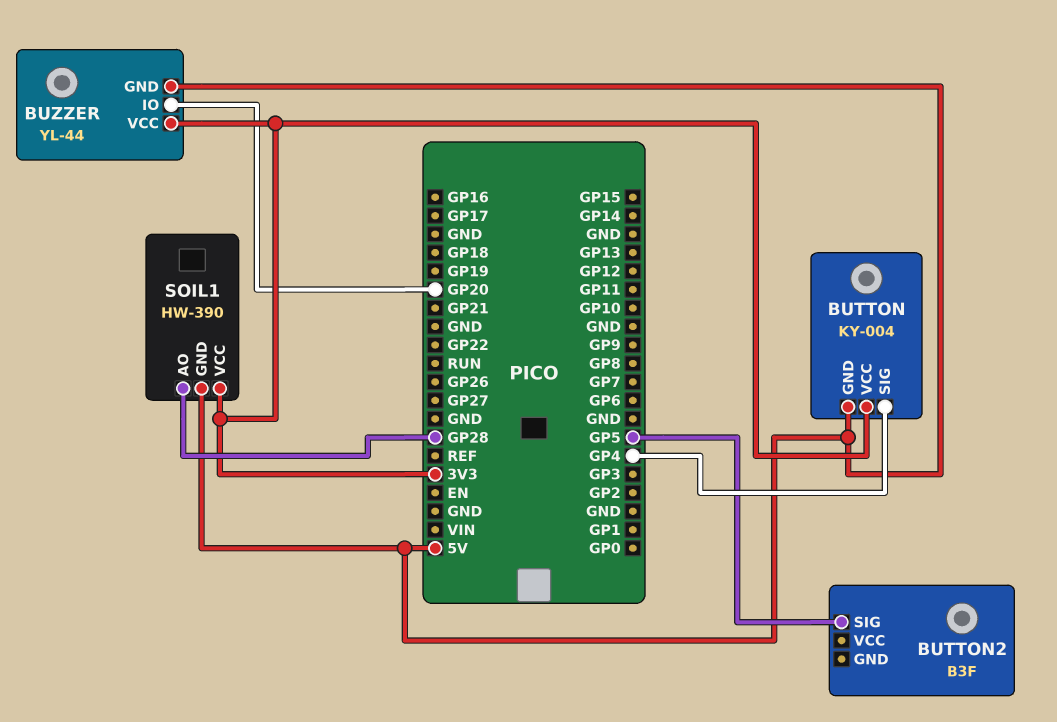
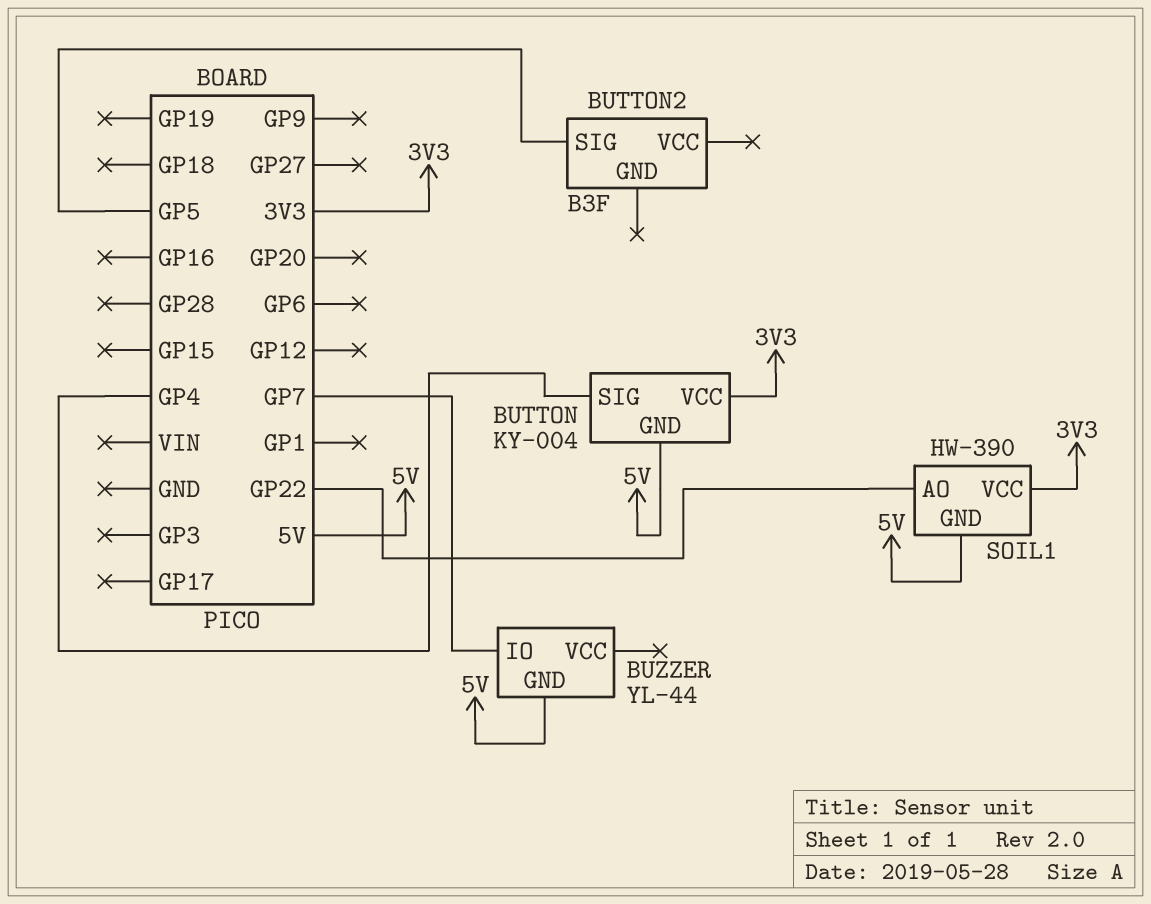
BUZZER pin IO: GP20 -> GP7
BUZZER pin VCC: 3V3 -> none
SOIL1 pin AO: GP28 -> GP22

